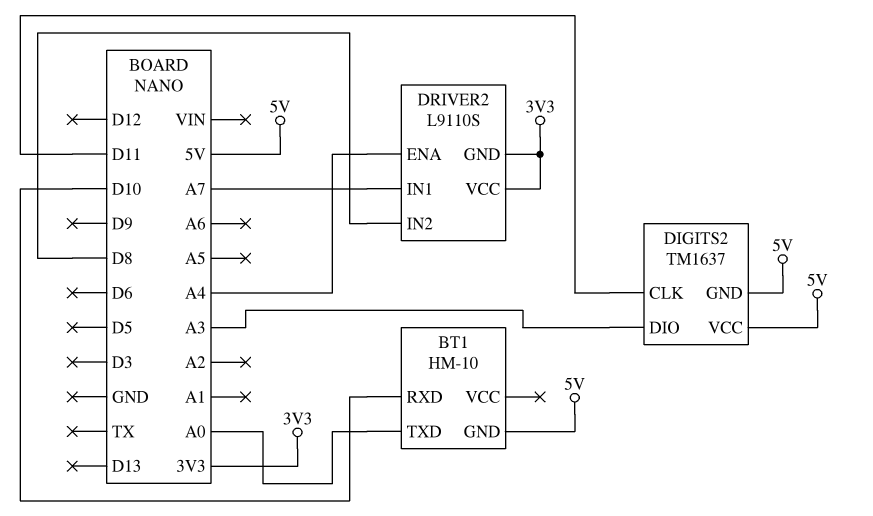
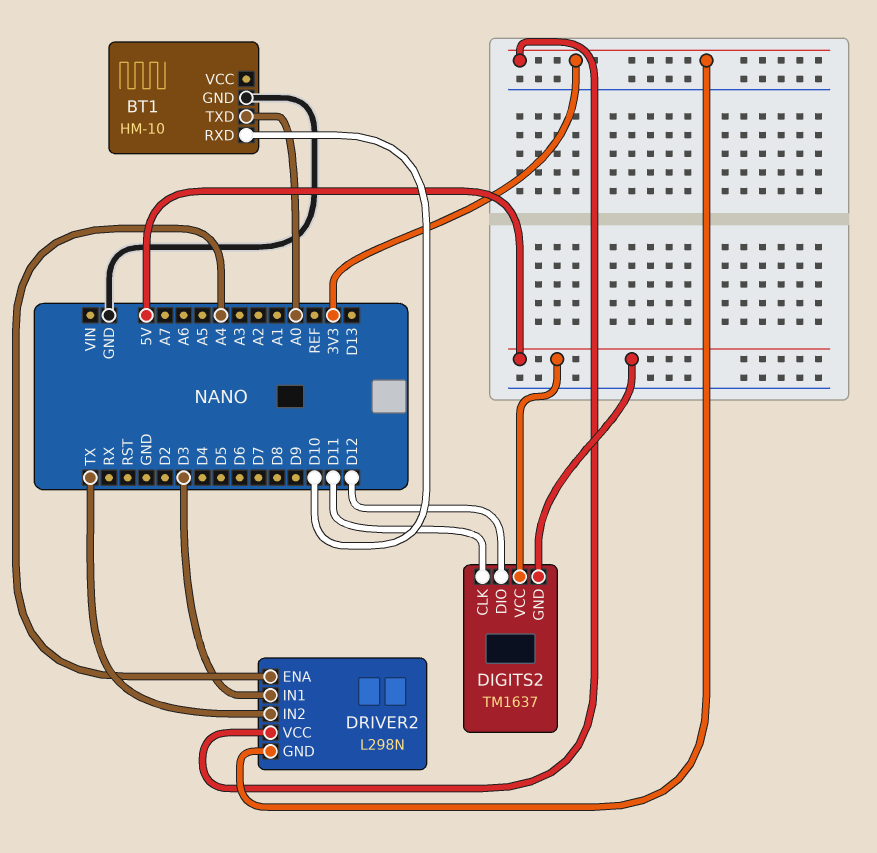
BT1 pin GND: 5V -> GND
DIGITS2 pin DIO: A3 -> D12
DRIVER2: L9110S -> L298N
DRIVER2 pin IN1: A7 -> D3
DRIVER2 pin IN2: D8 -> TX

